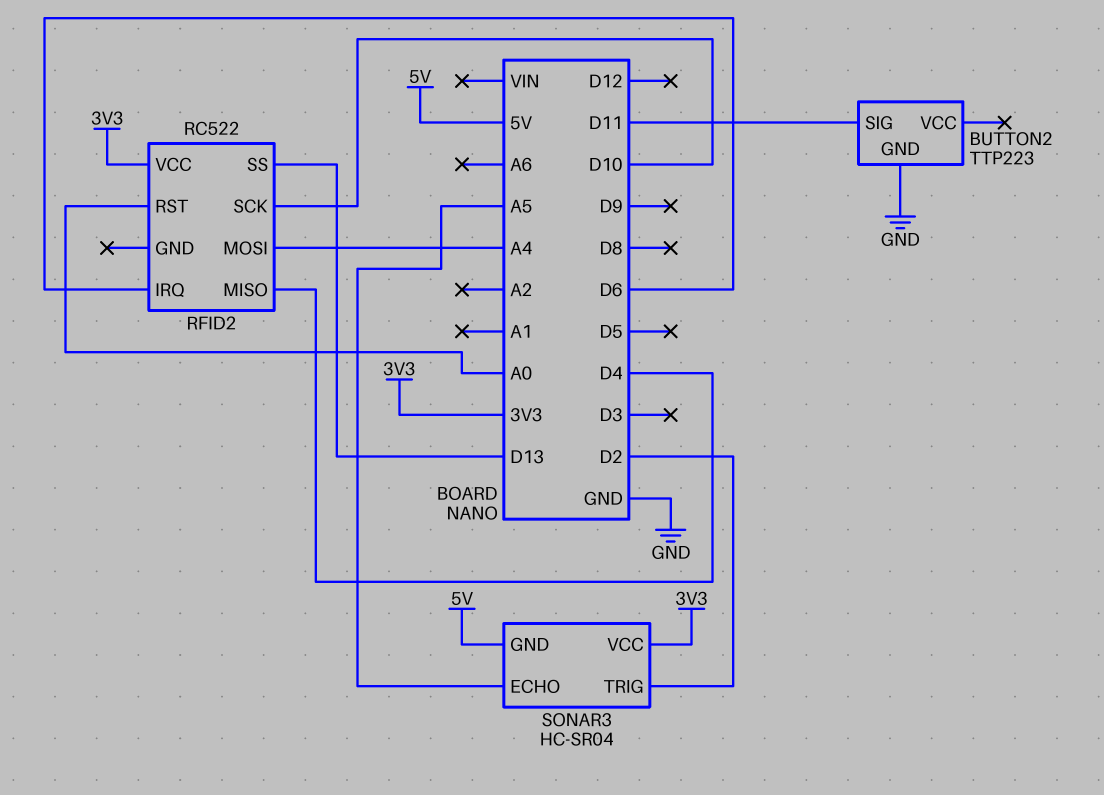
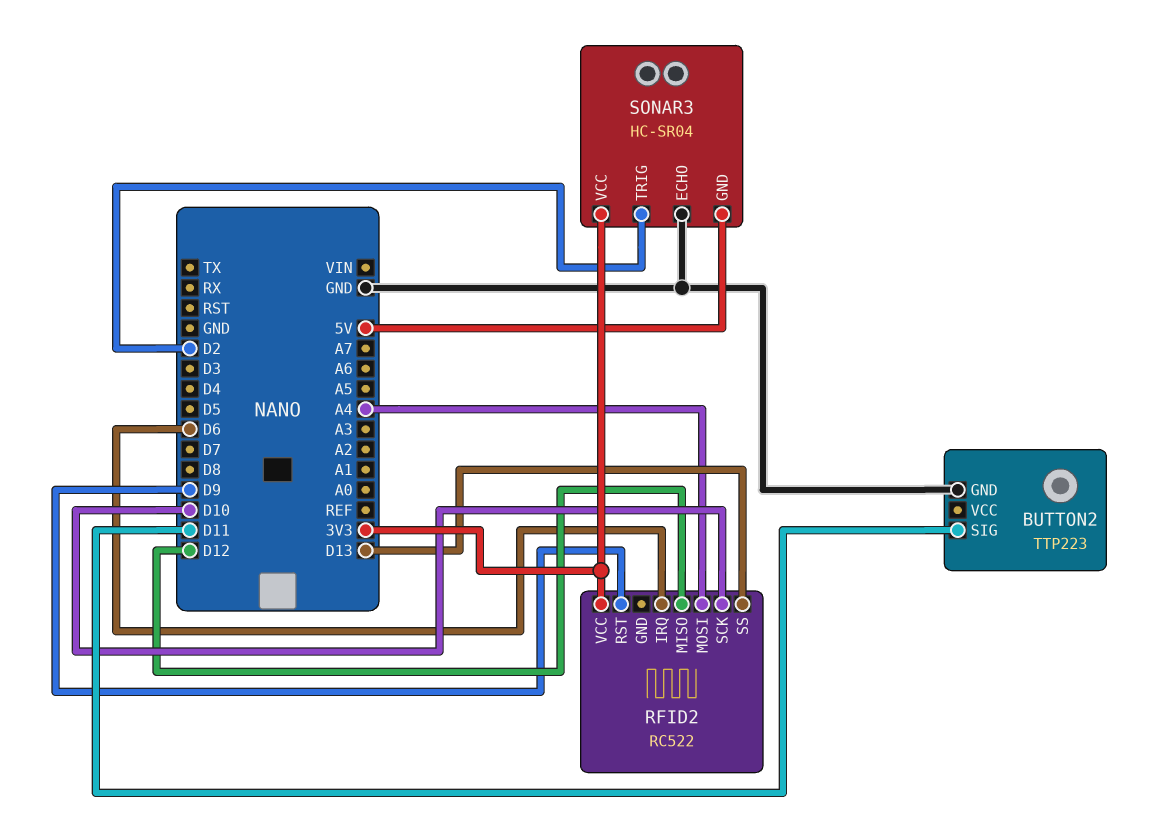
RFID2 pin MISO: D4 -> D12
RFID2 pin RST: A0 -> D9
SONAR3 pin ECHO: A5 -> GND

